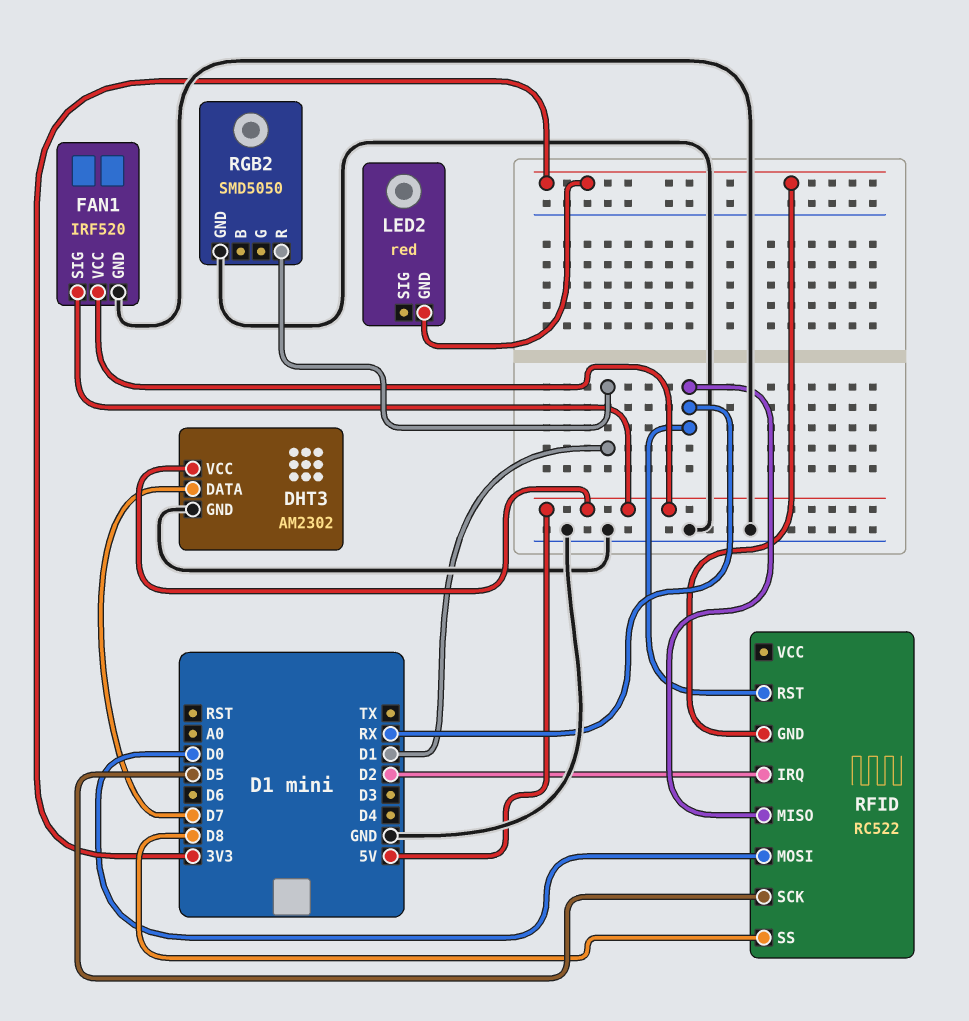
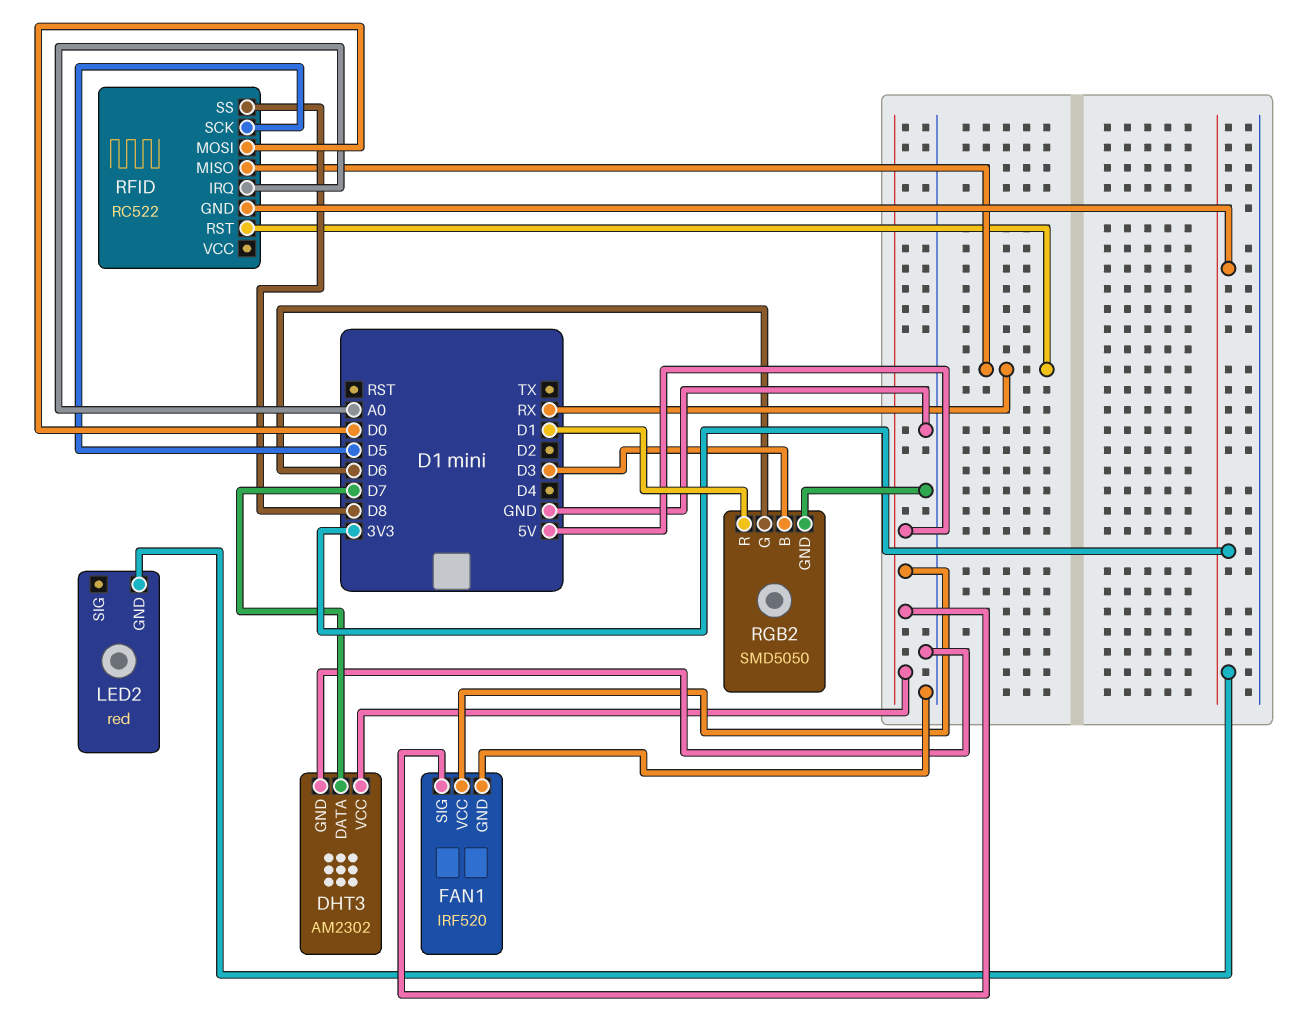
RFID pin IRQ: D2 -> A0
RGB2 pin B: none -> D3
RGB2 pin G: none -> D6

